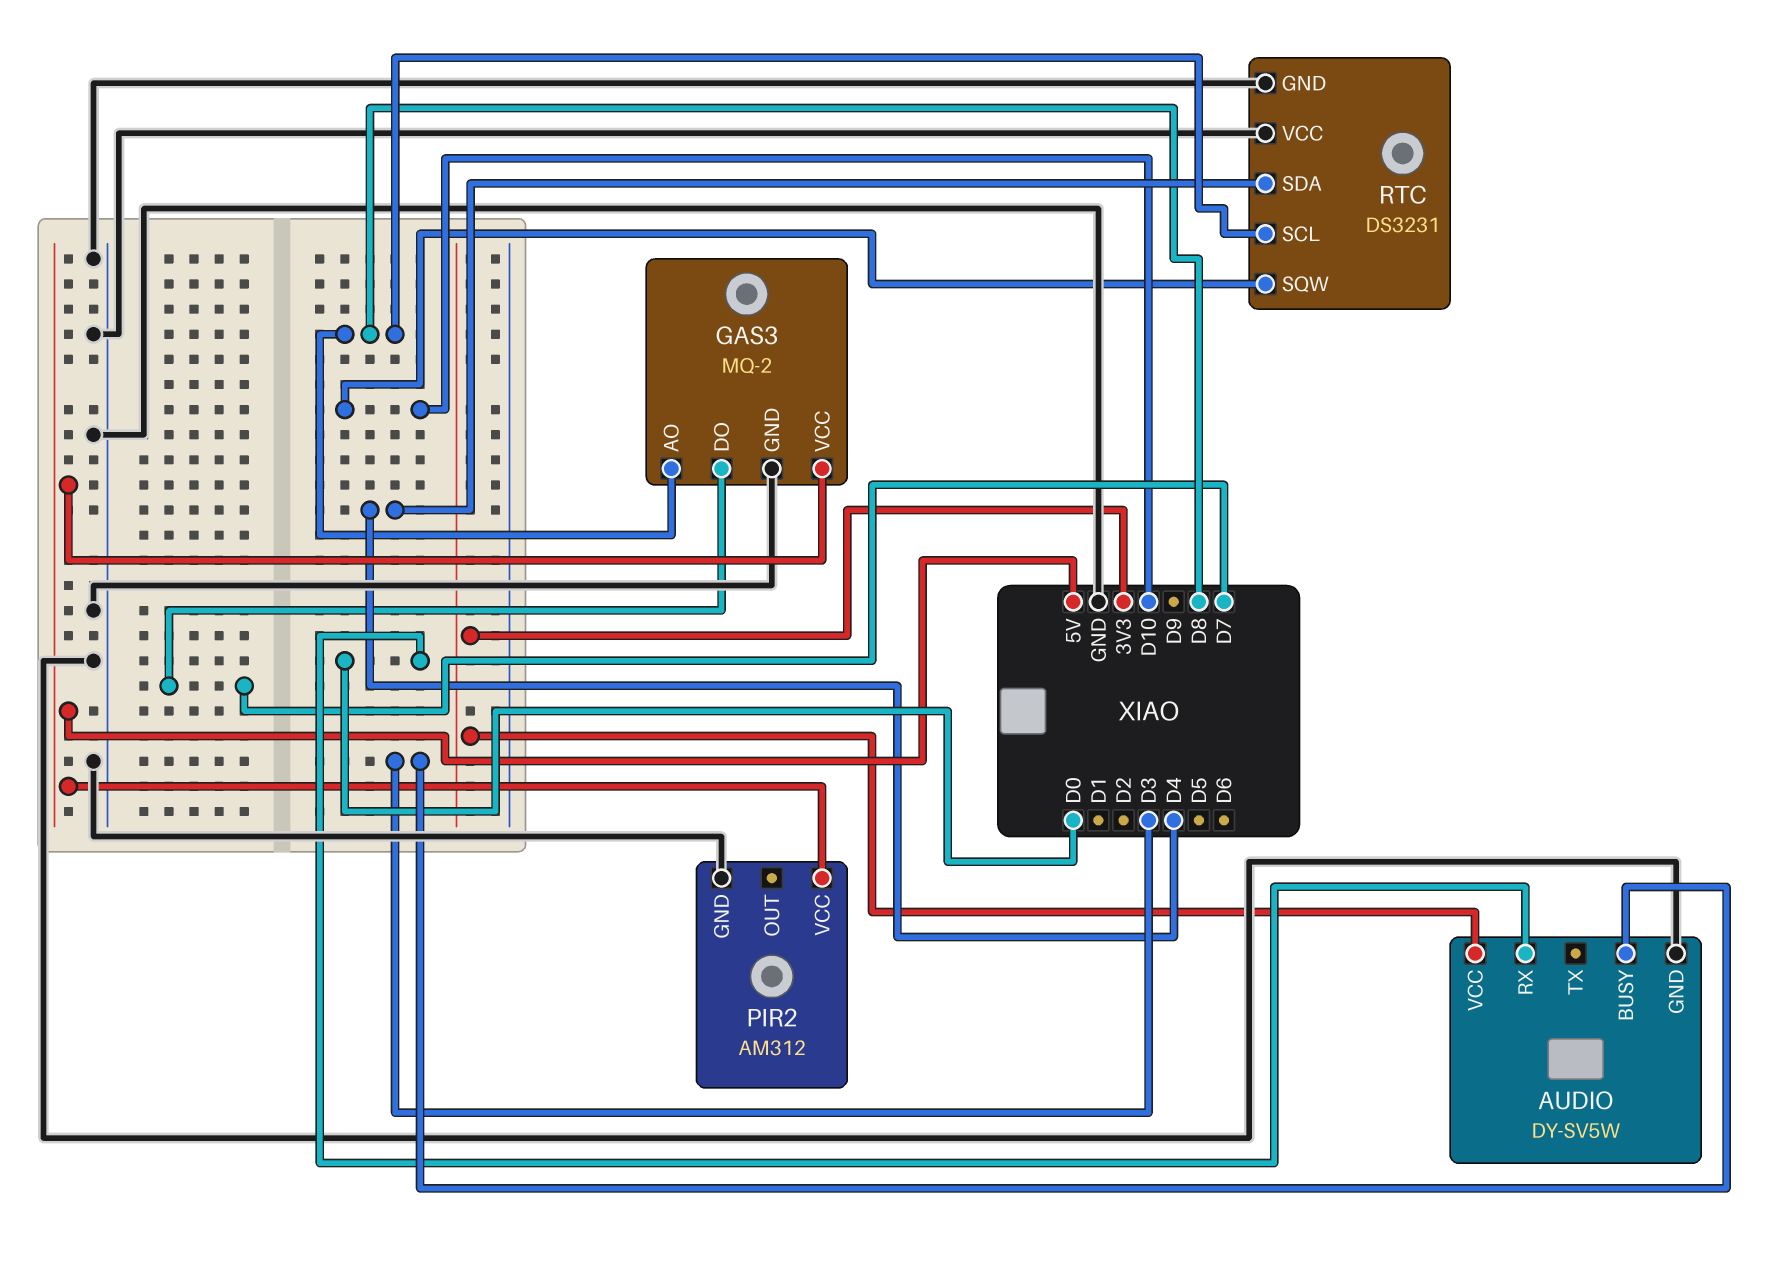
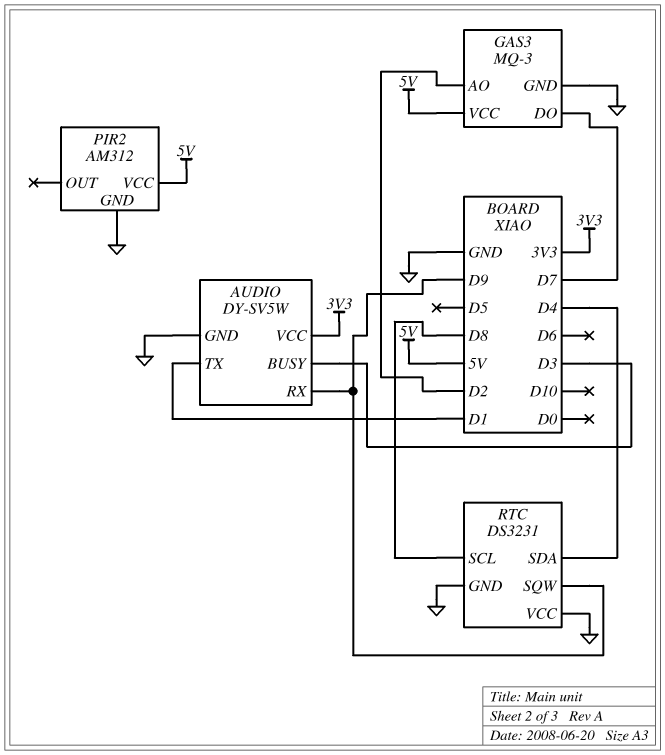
AUDIO pin RX: D0 -> D9
AUDIO pin TX: none -> D1
GAS3: MQ-2 -> MQ-3
GAS3 pin AO: D8 -> D2
RTC pin SQW: D10 -> D9

